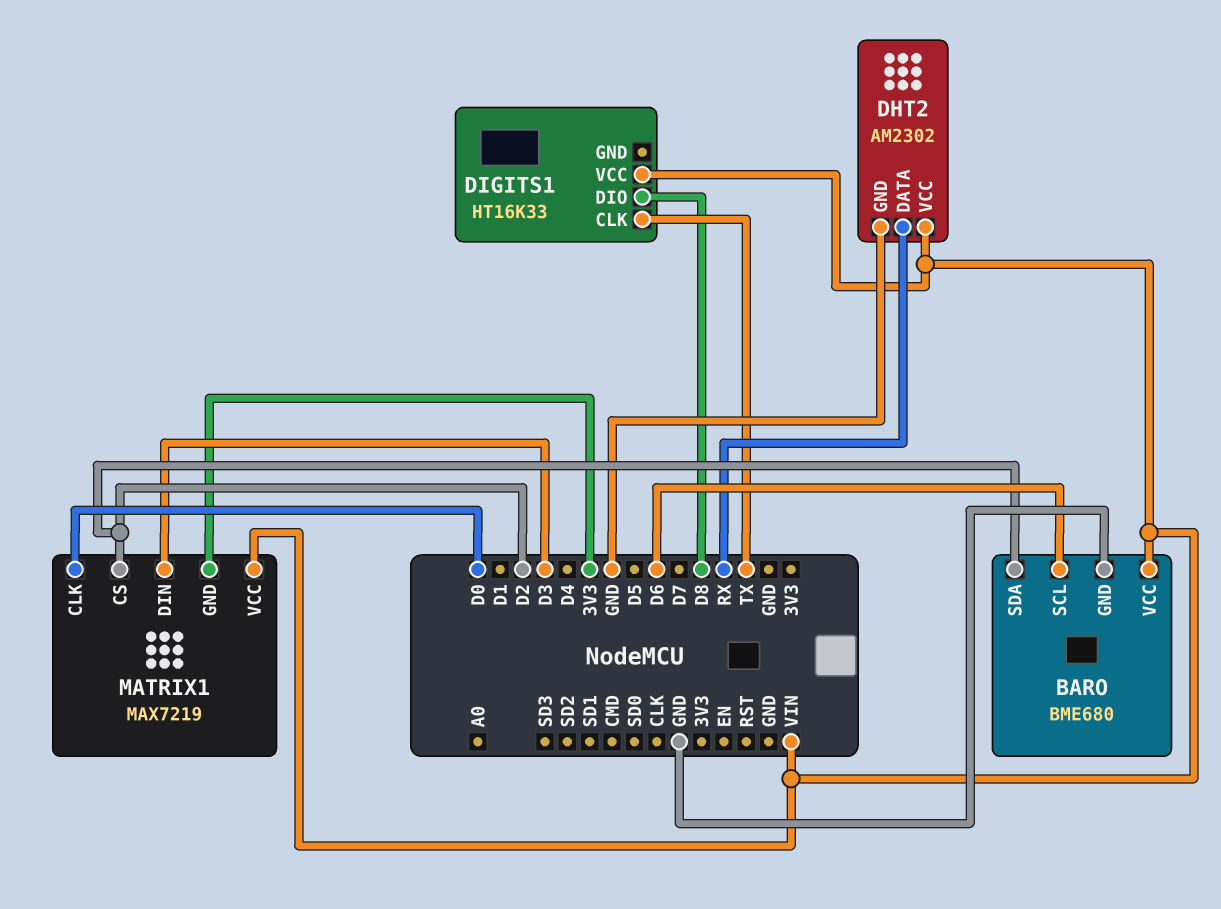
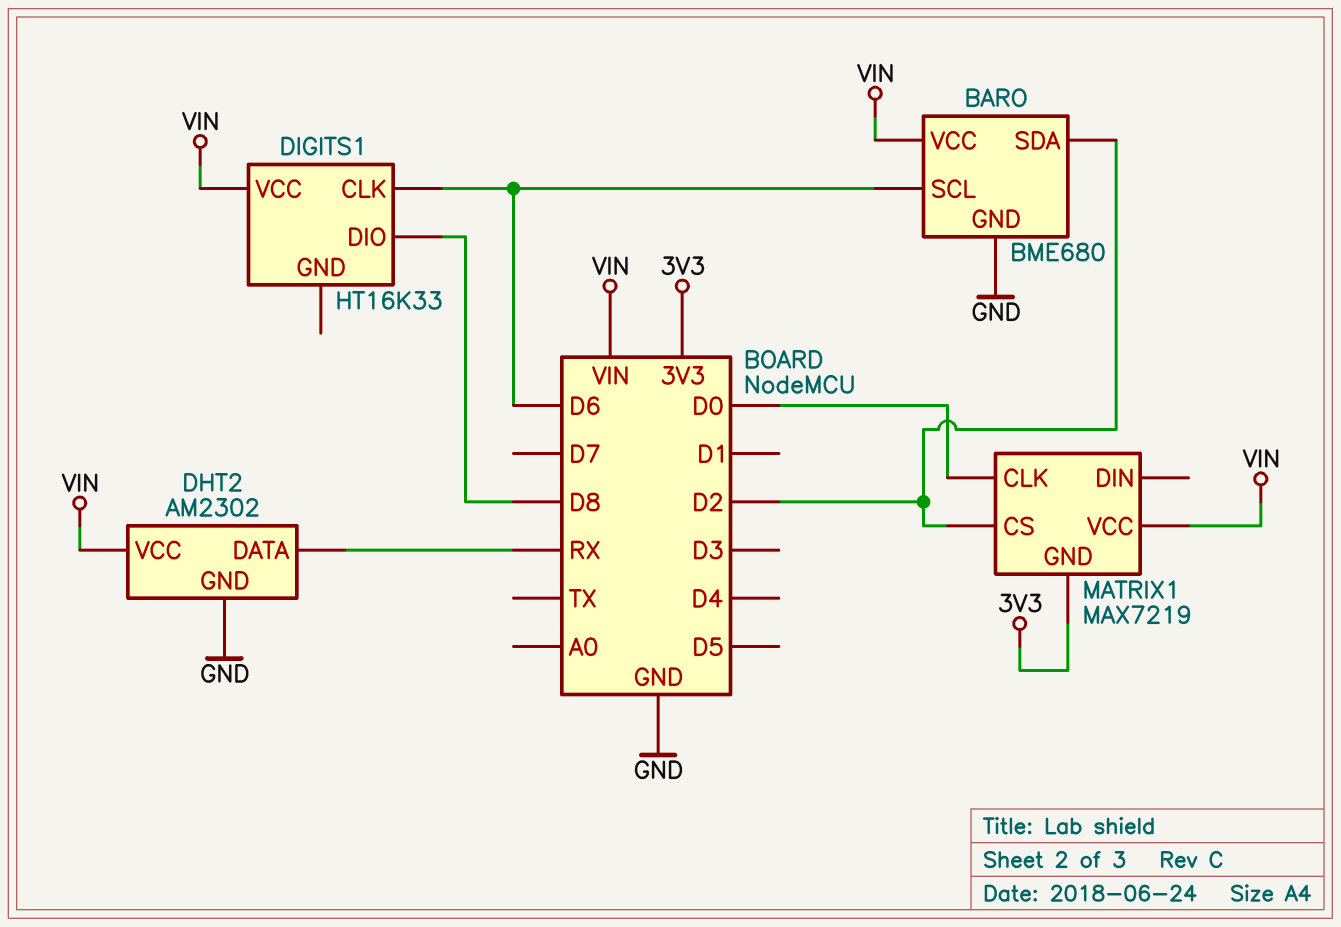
DIGITS1 pin CLK: TX -> D6
MATRIX1 pin DIN: D3 -> none

